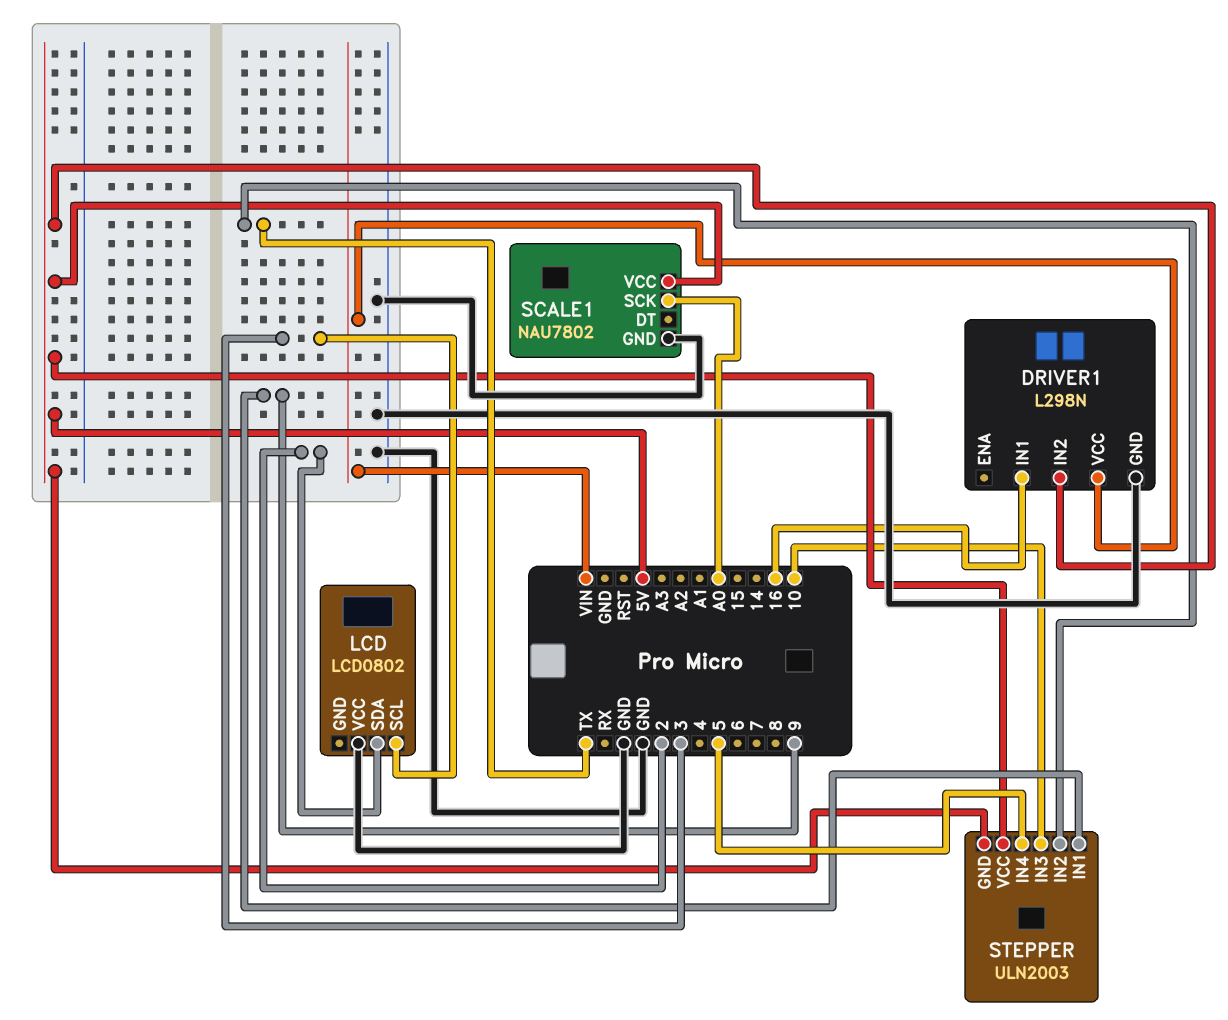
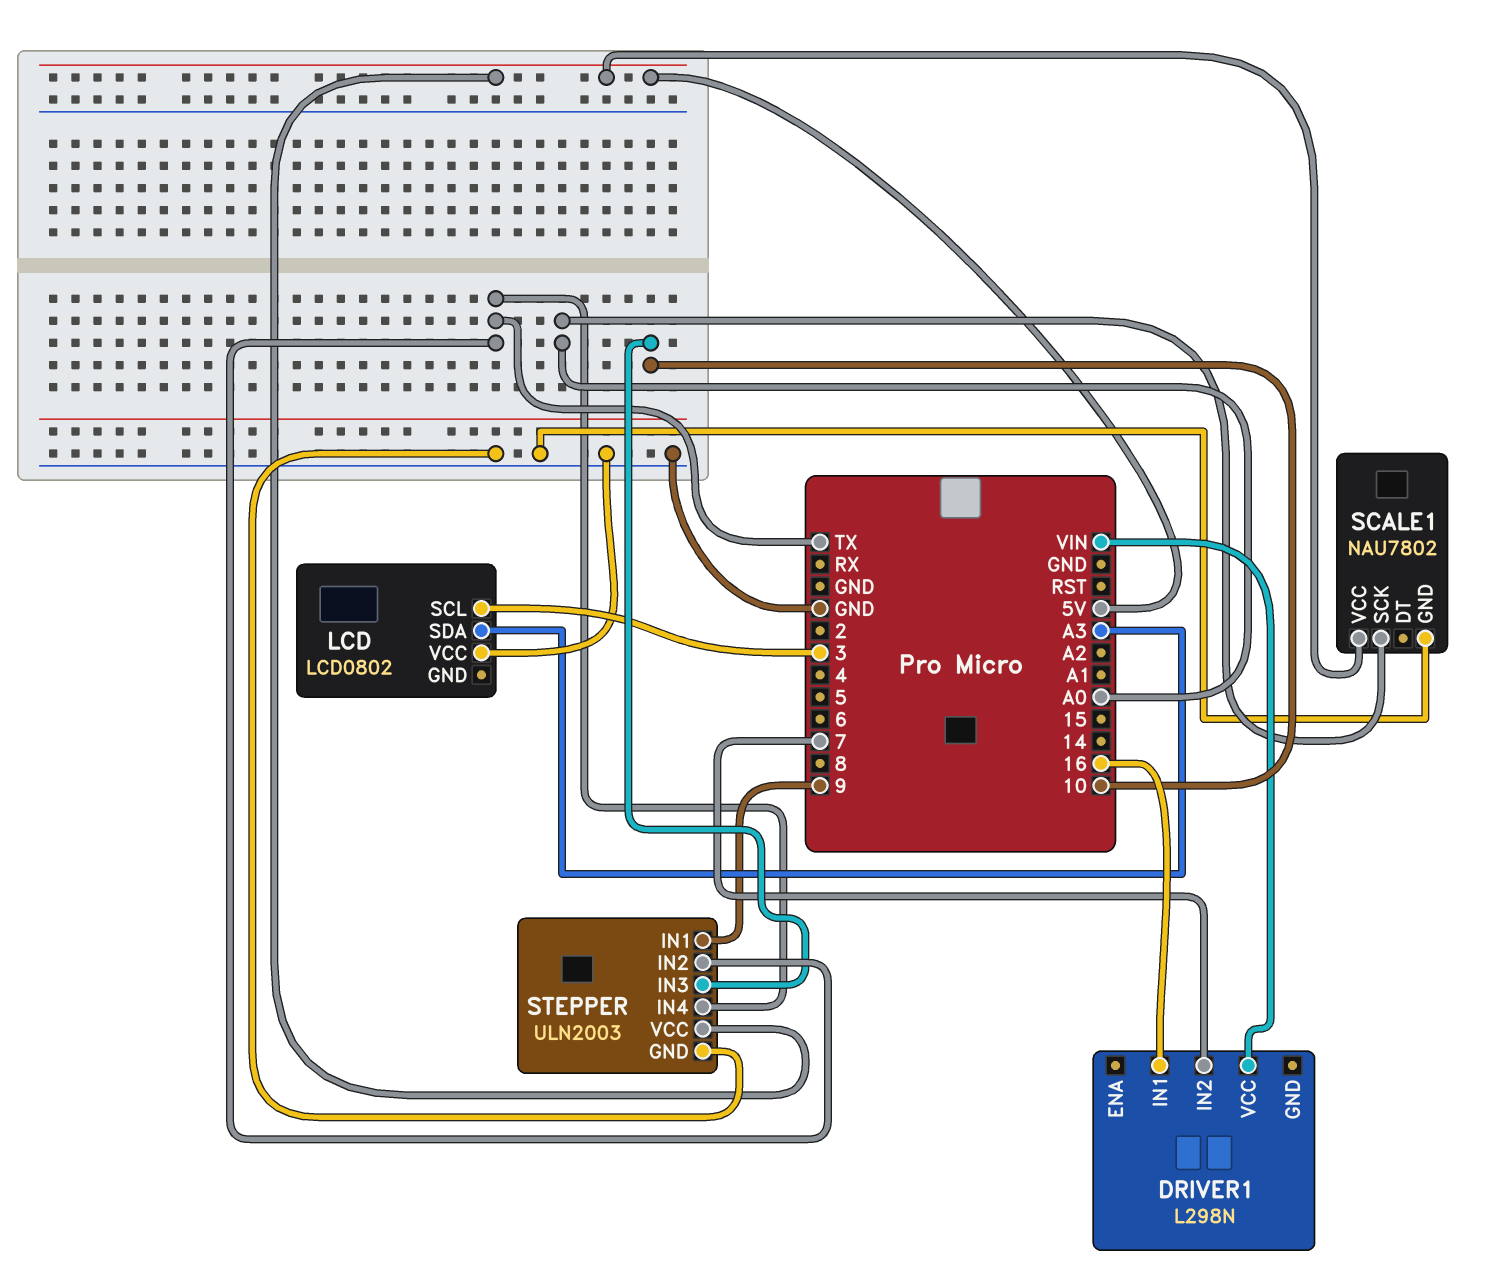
DRIVER1 pin GND: GND -> none
DRIVER1 pin IN2: 5V -> 7
LCD pin SDA: 2 -> A3
STEPPER pin GND: 5V -> GND
STEPPER pin IN4: 5 -> TX

